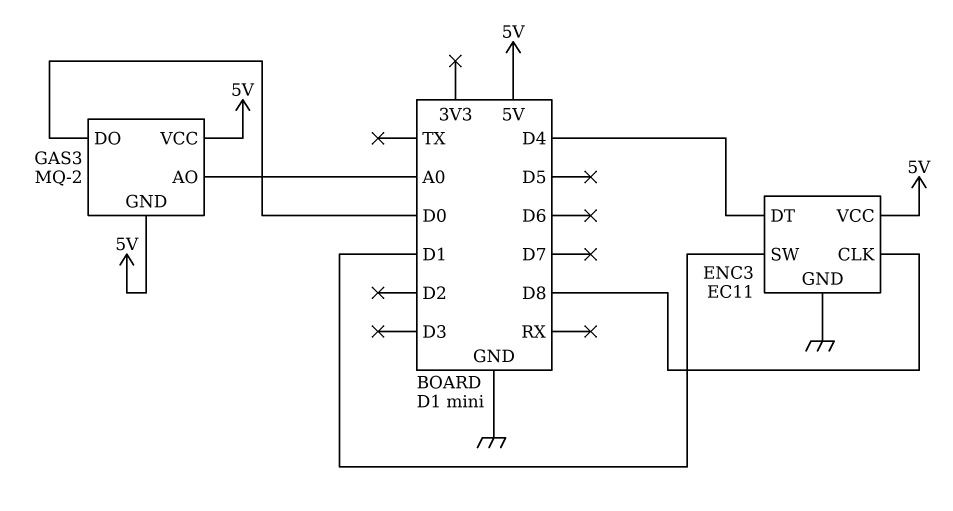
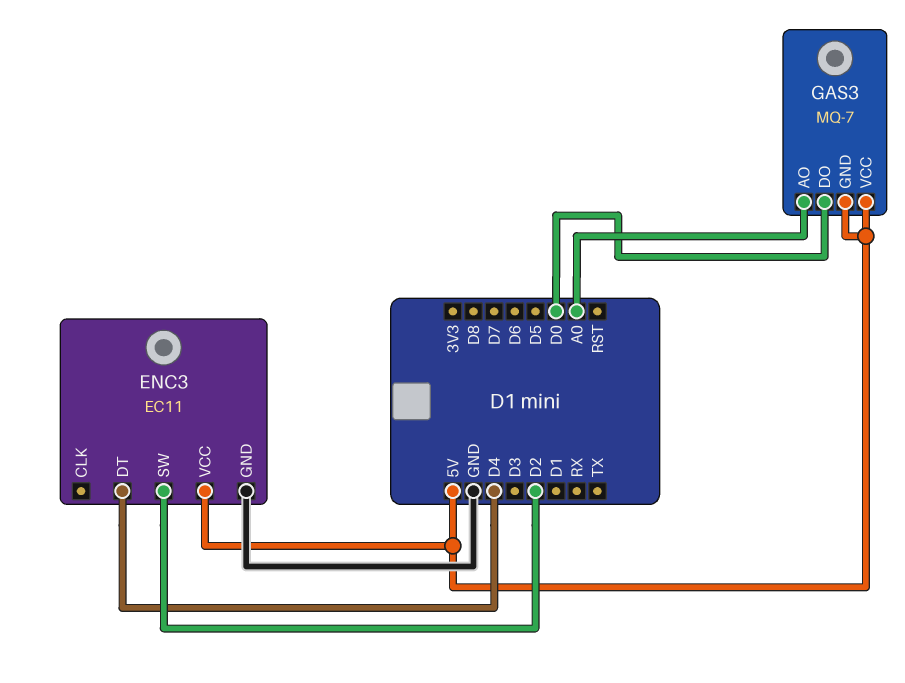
ENC3 pin CLK: D8 -> none
ENC3 pin SW: D1 -> D2
GAS3: MQ-2 -> MQ-7

